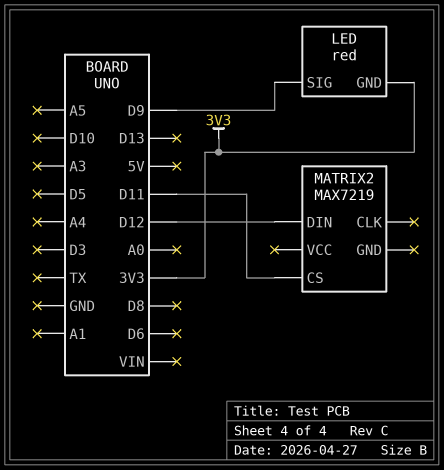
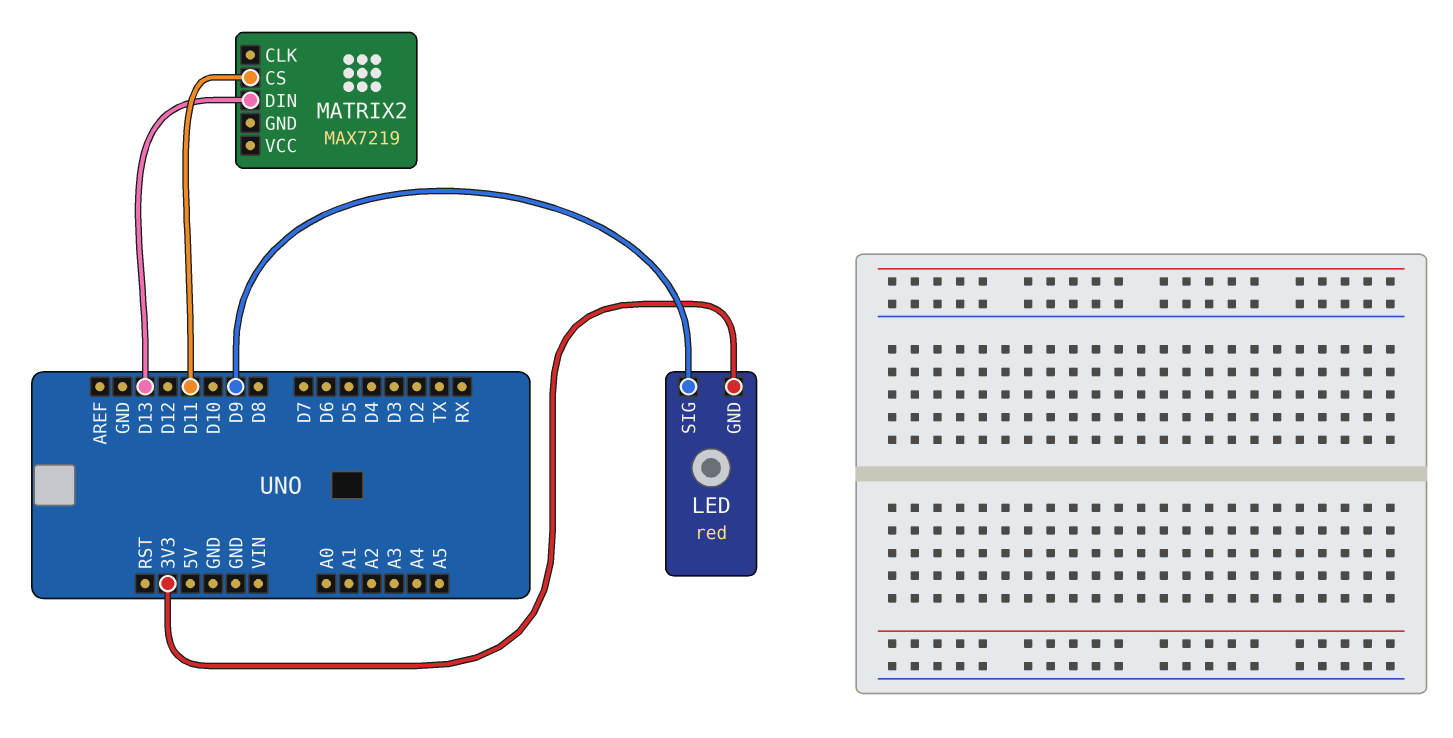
MATRIX2 pin DIN: D12 -> D13

